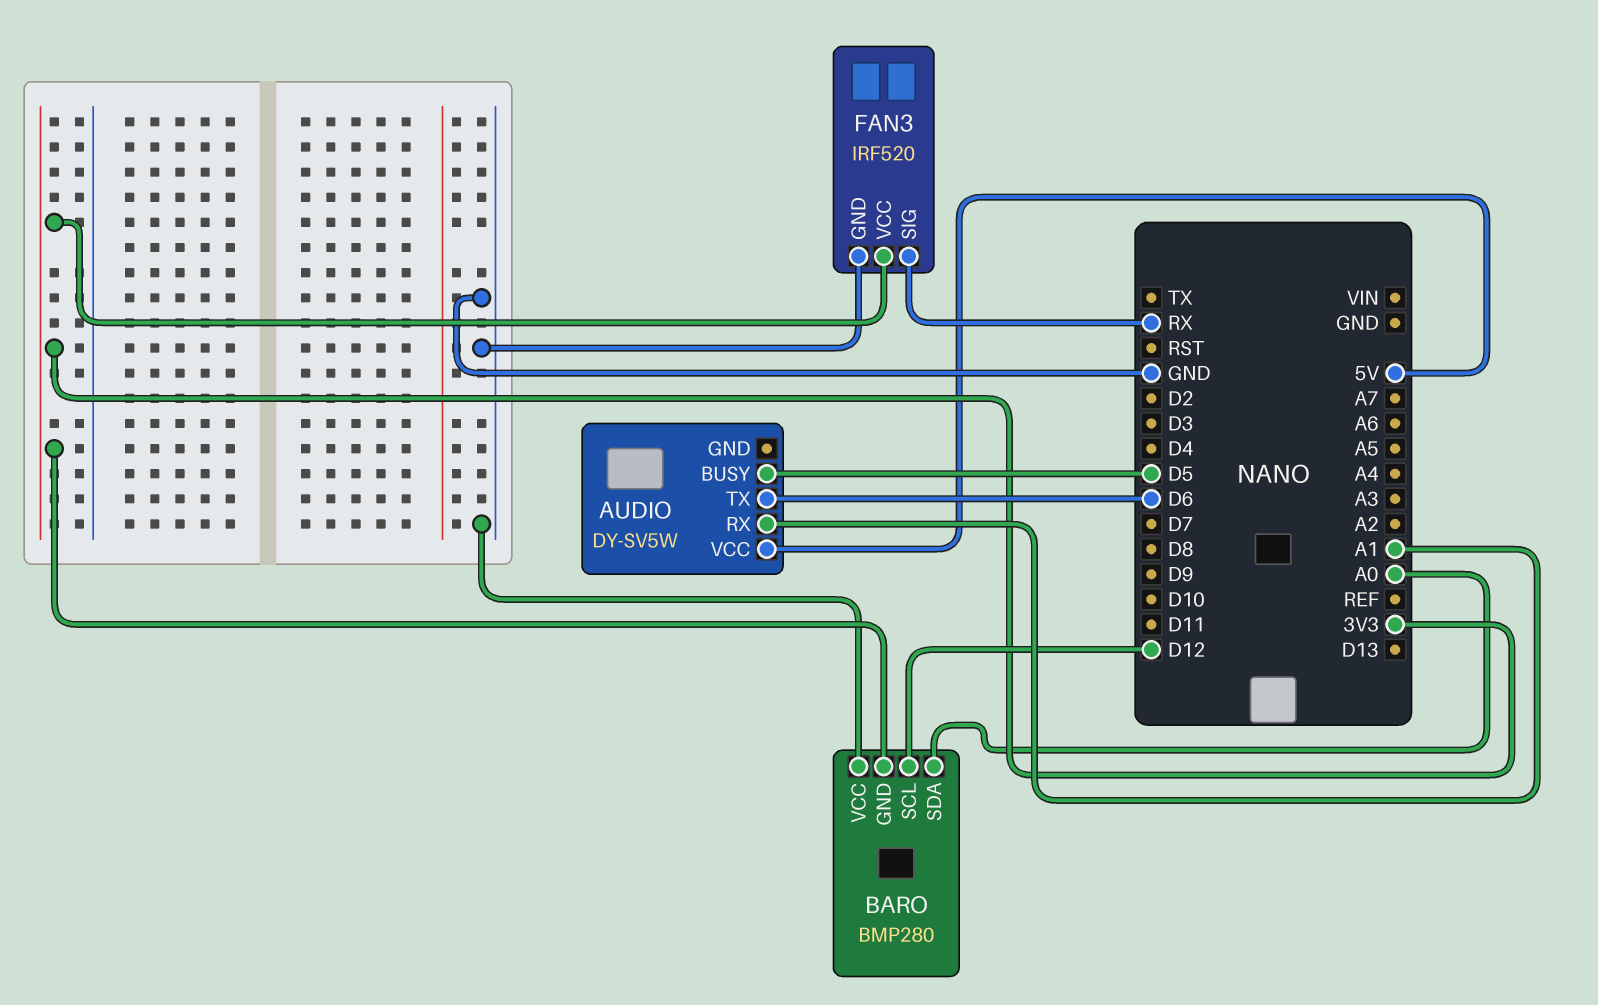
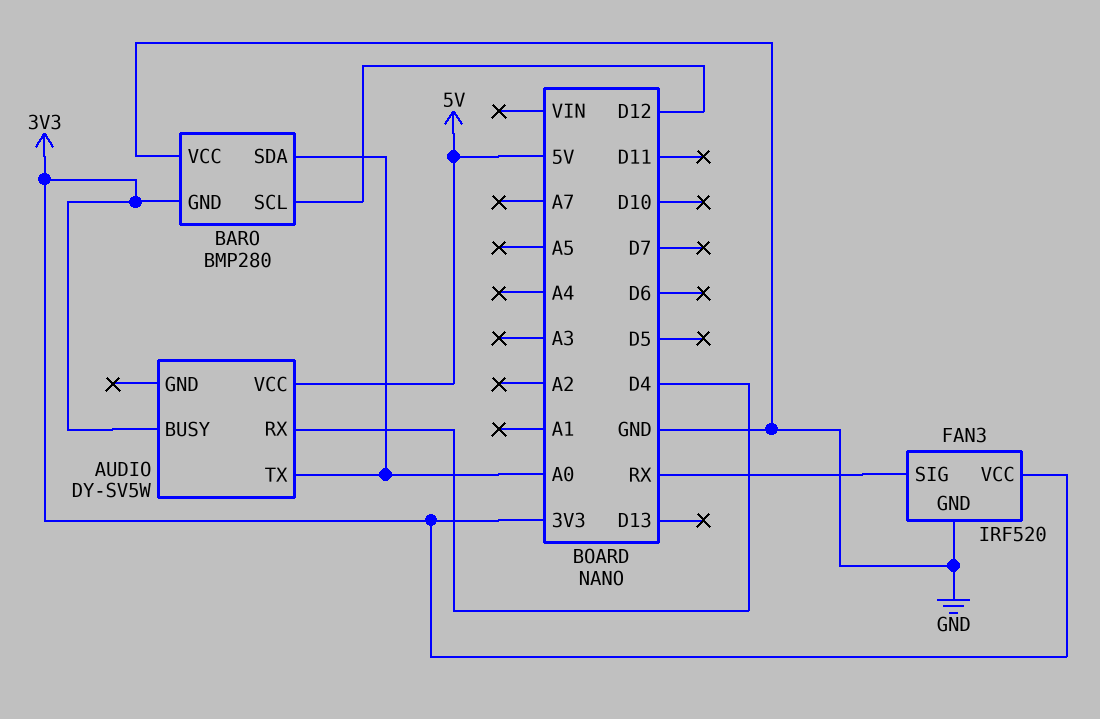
AUDIO pin BUSY: D5 -> 3V3
AUDIO pin RX: A1 -> D4
AUDIO pin TX: D6 -> A0

